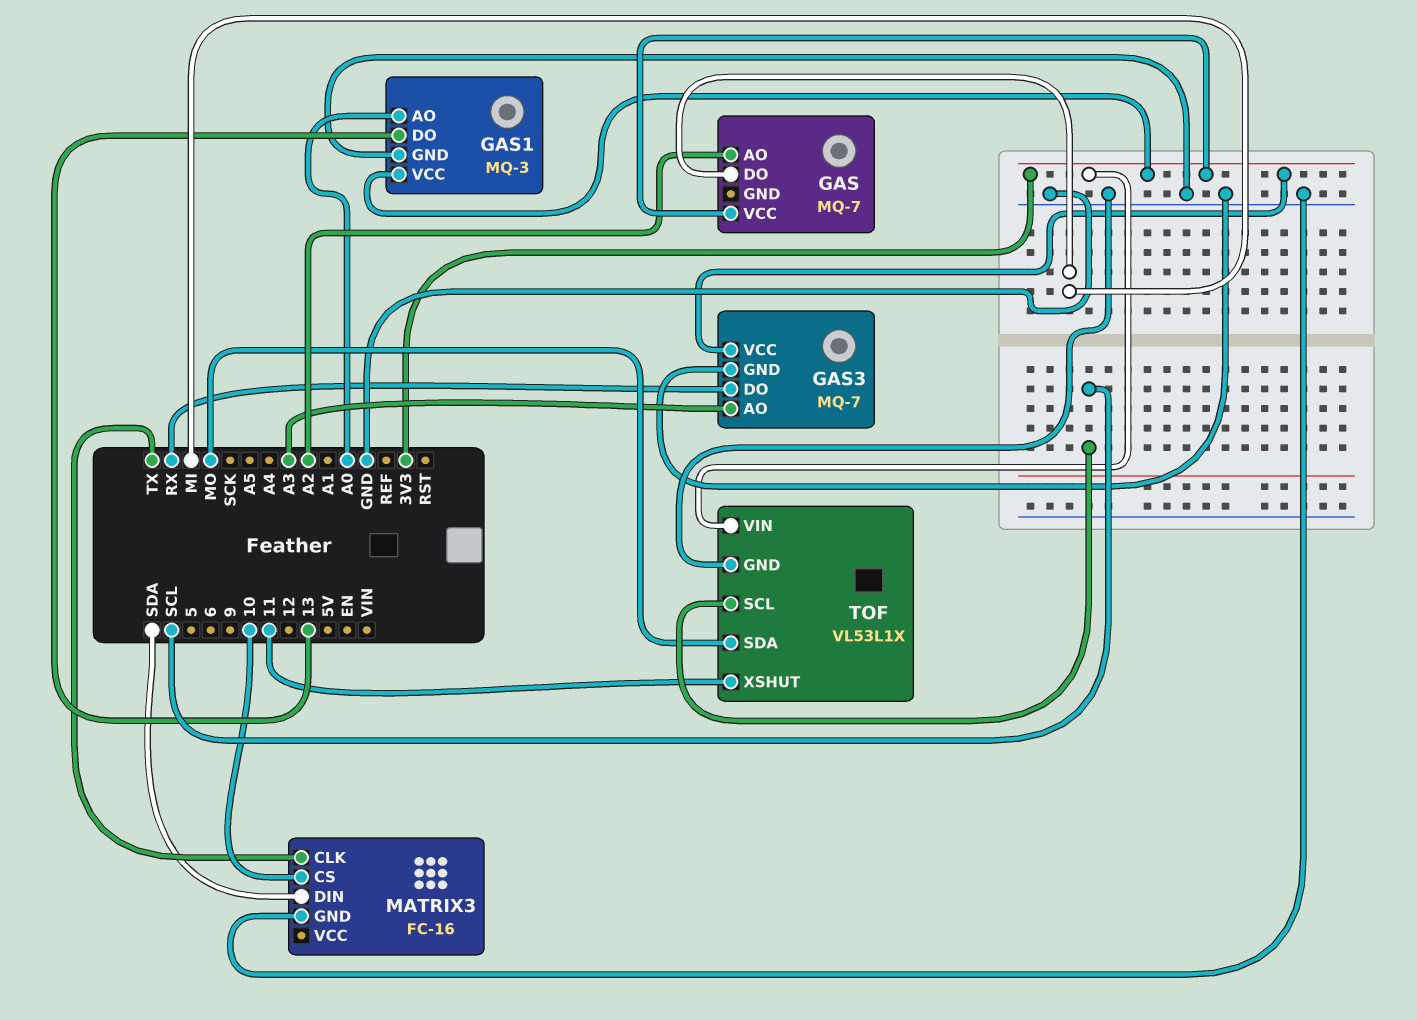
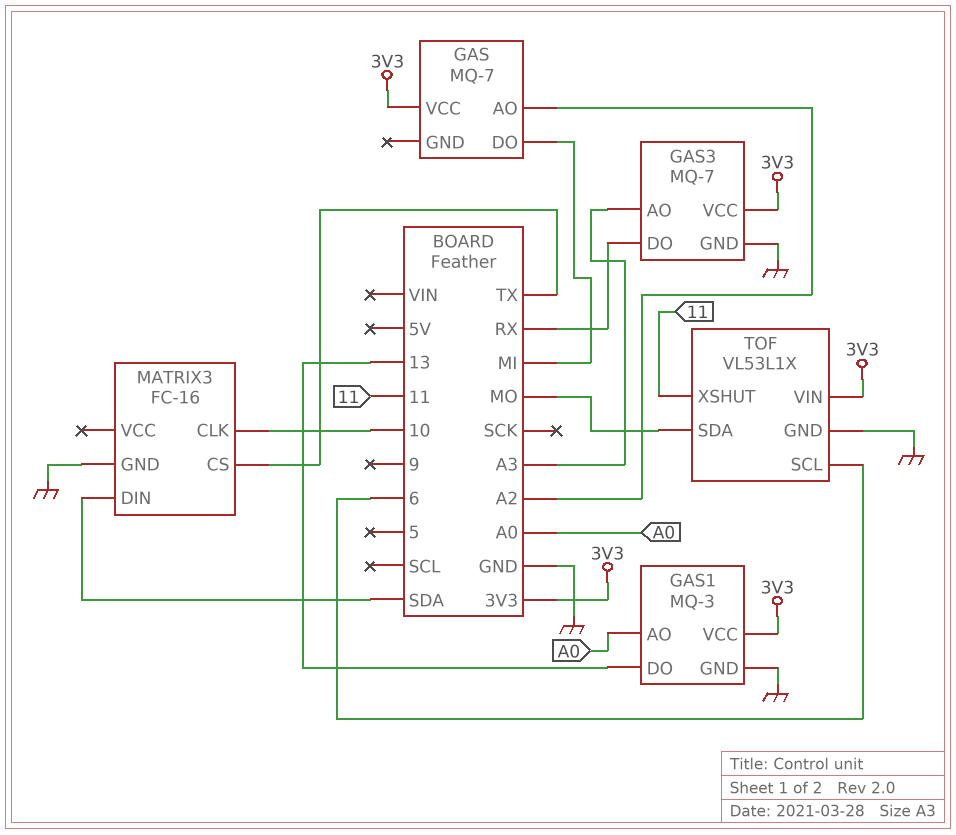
MATRIX3 pin CLK: TX -> 10
MATRIX3 pin CS: 10 -> TX
TOF pin SCL: SCL -> 6

